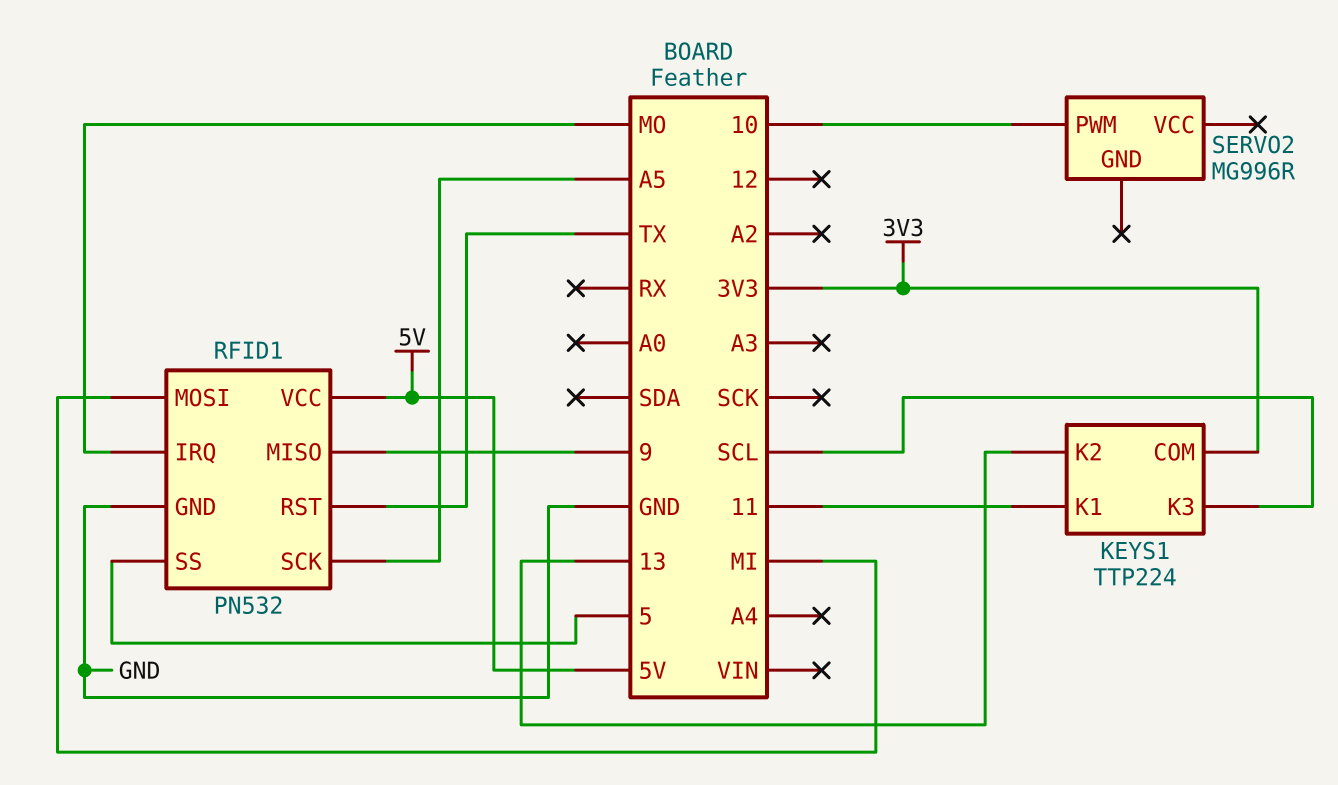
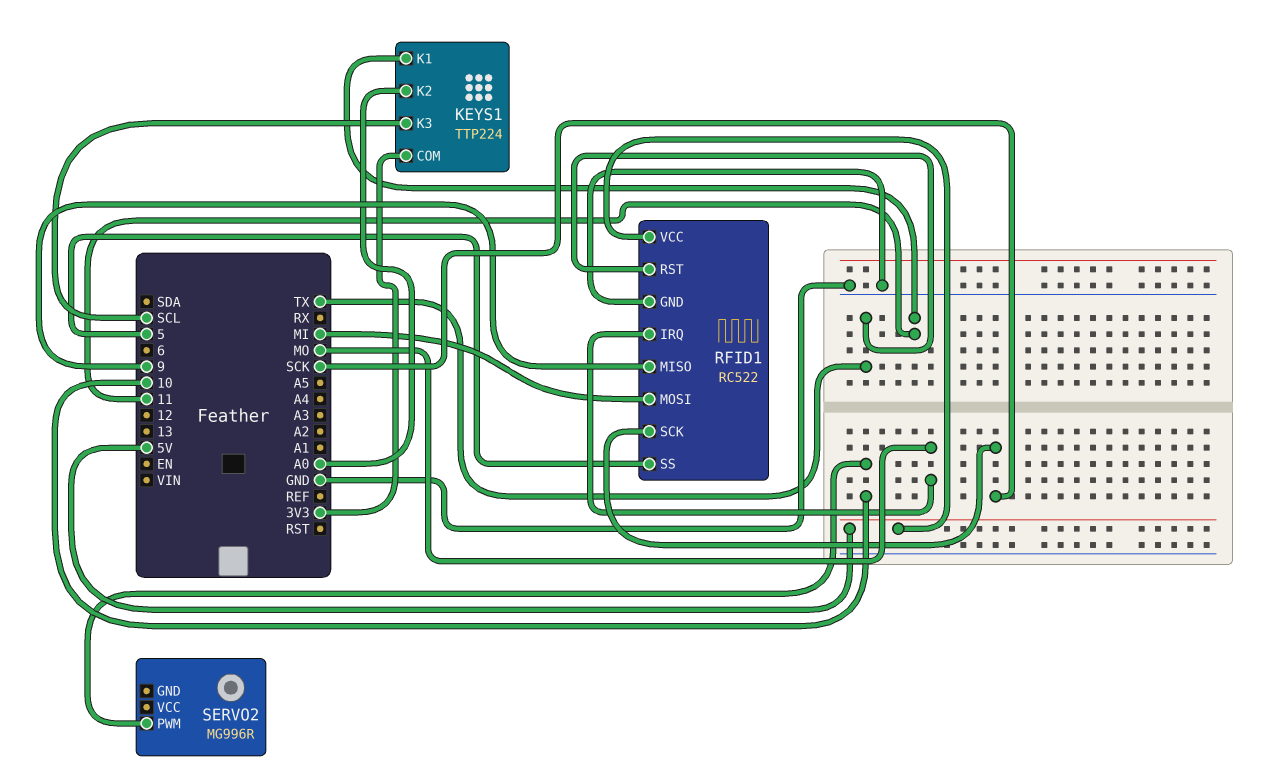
KEYS1 pin K2: 13 -> A0
RFID1: PN532 -> RC522
RFID1 pin SCK: A5 -> SCK

